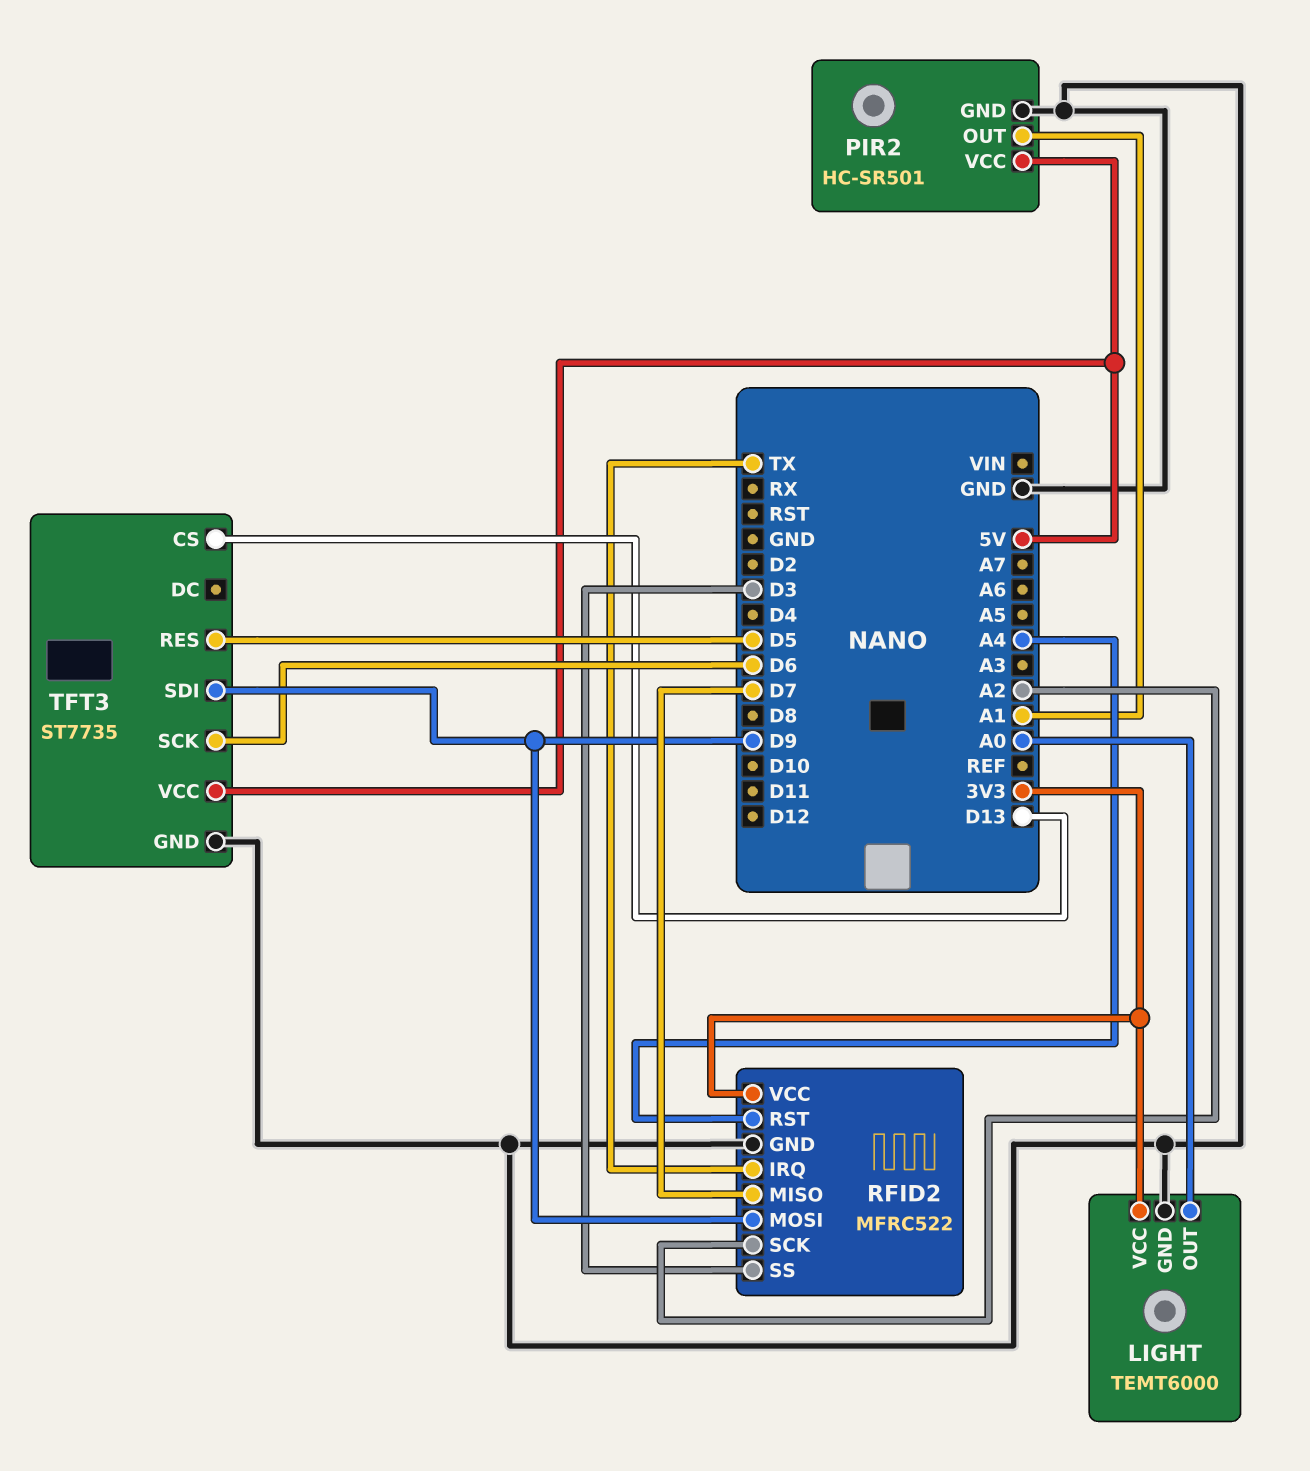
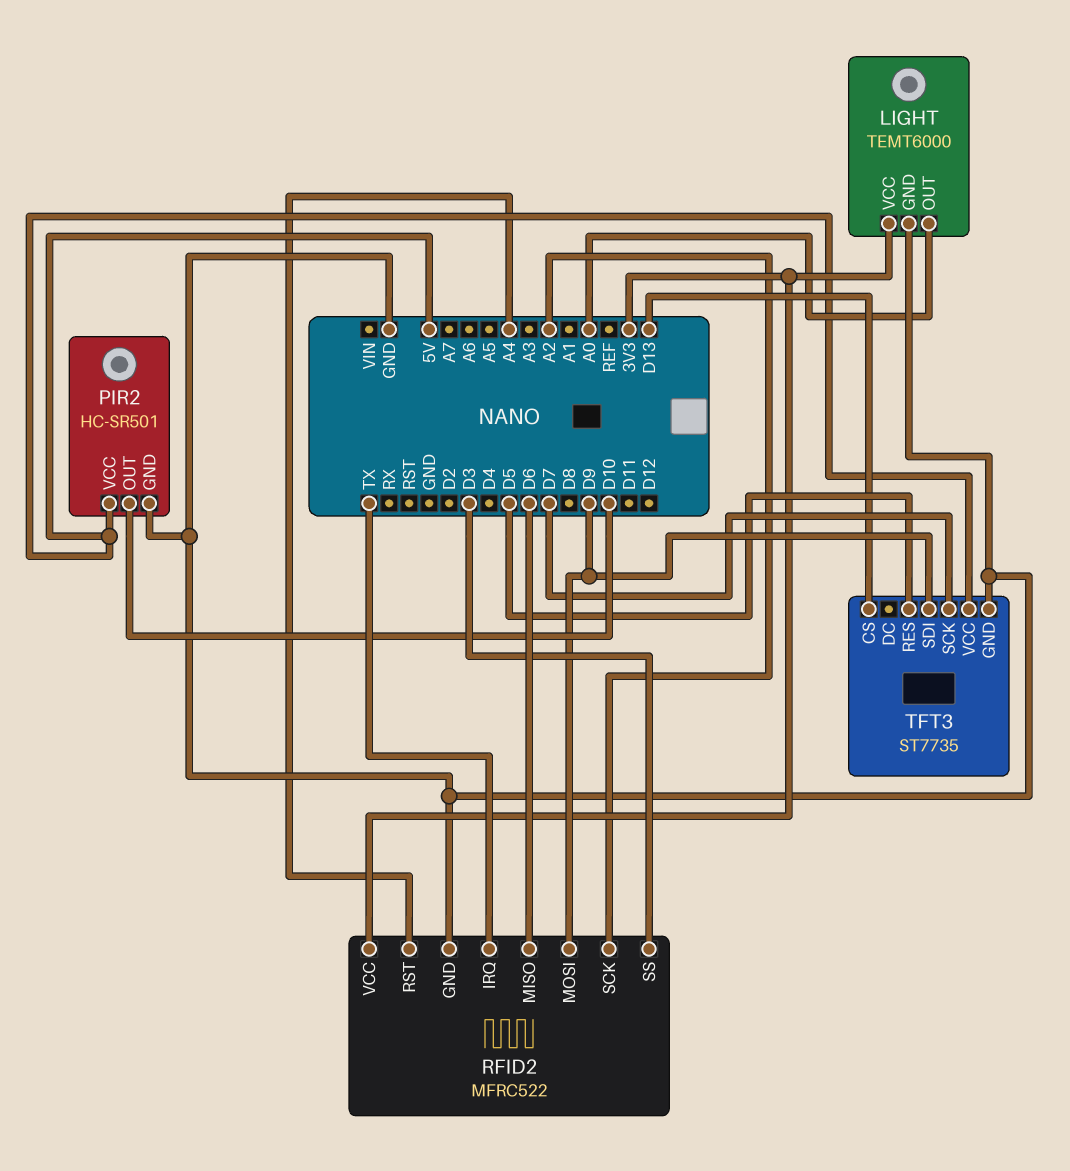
PIR2 pin OUT: A1 -> D10
RFID2 pin MISO: D7 -> D6
TFT3 pin SCK: D6 -> D7

